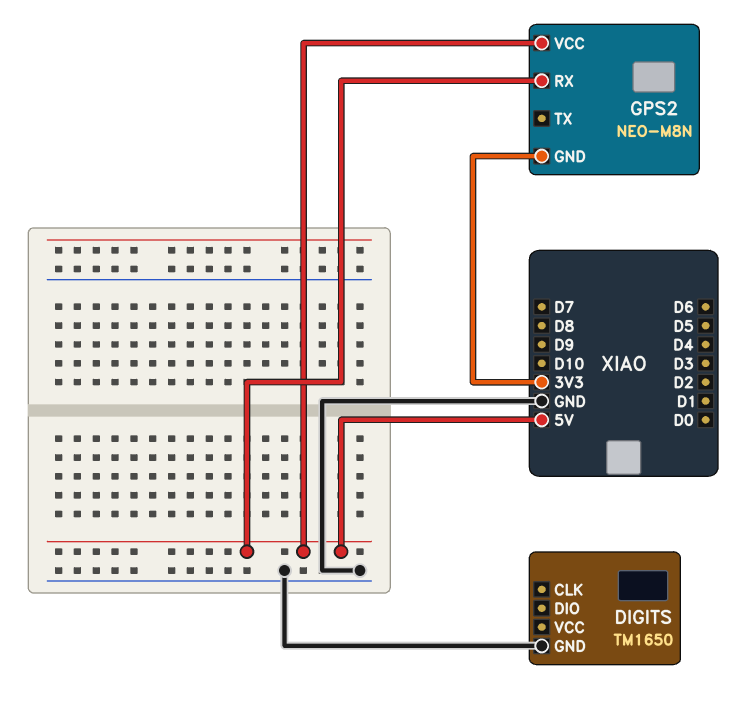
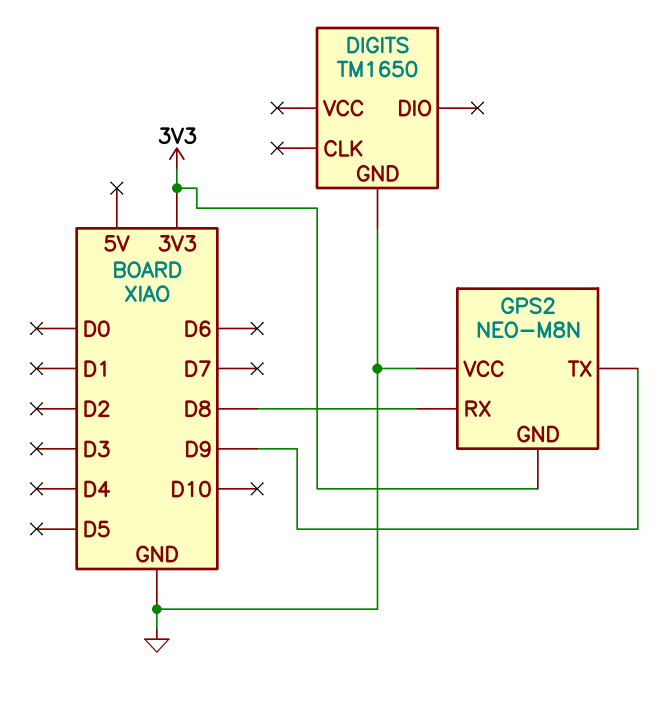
GPS2 pin RX: 5V -> D8
GPS2 pin TX: none -> D9
GPS2 pin VCC: 5V -> GND

